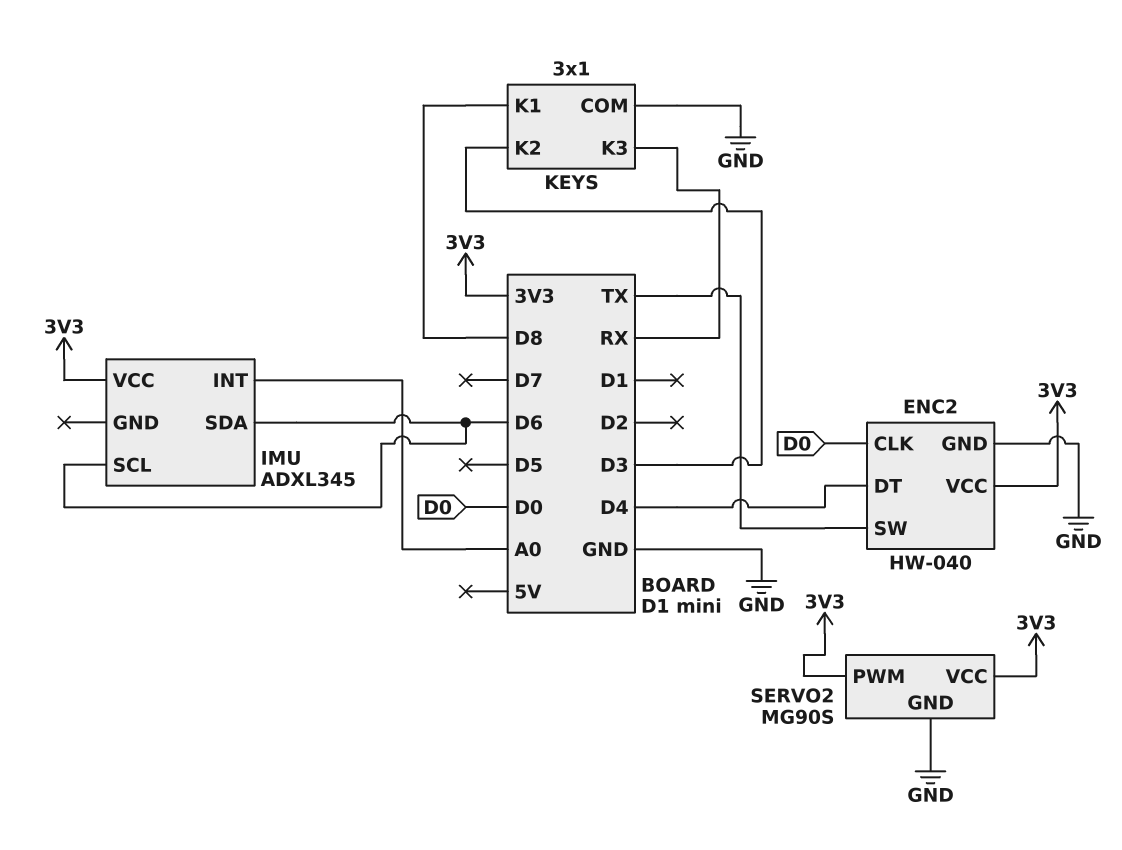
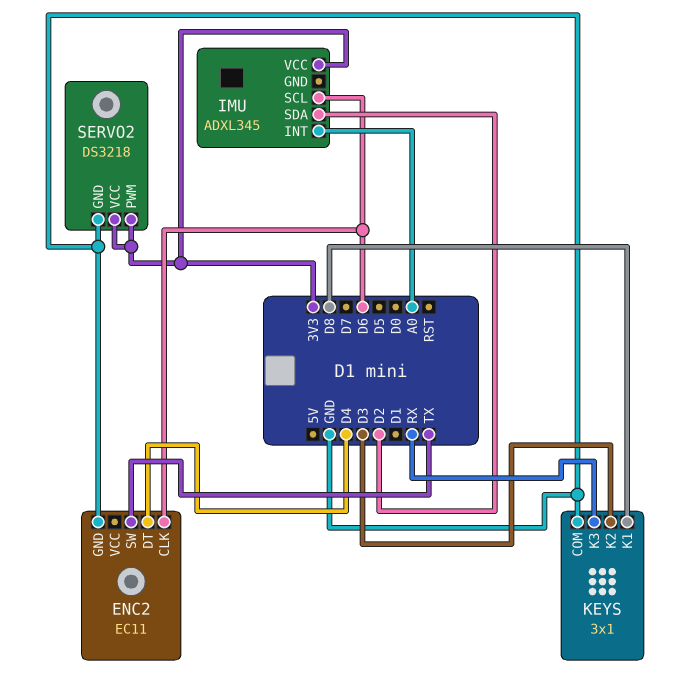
ENC2: HW-040 -> EC11
ENC2 pin CLK: D0 -> D6
ENC2 pin VCC: 3V3 -> none
IMU pin SDA: D6 -> D2
SERVO2: MG90S -> DS3218

